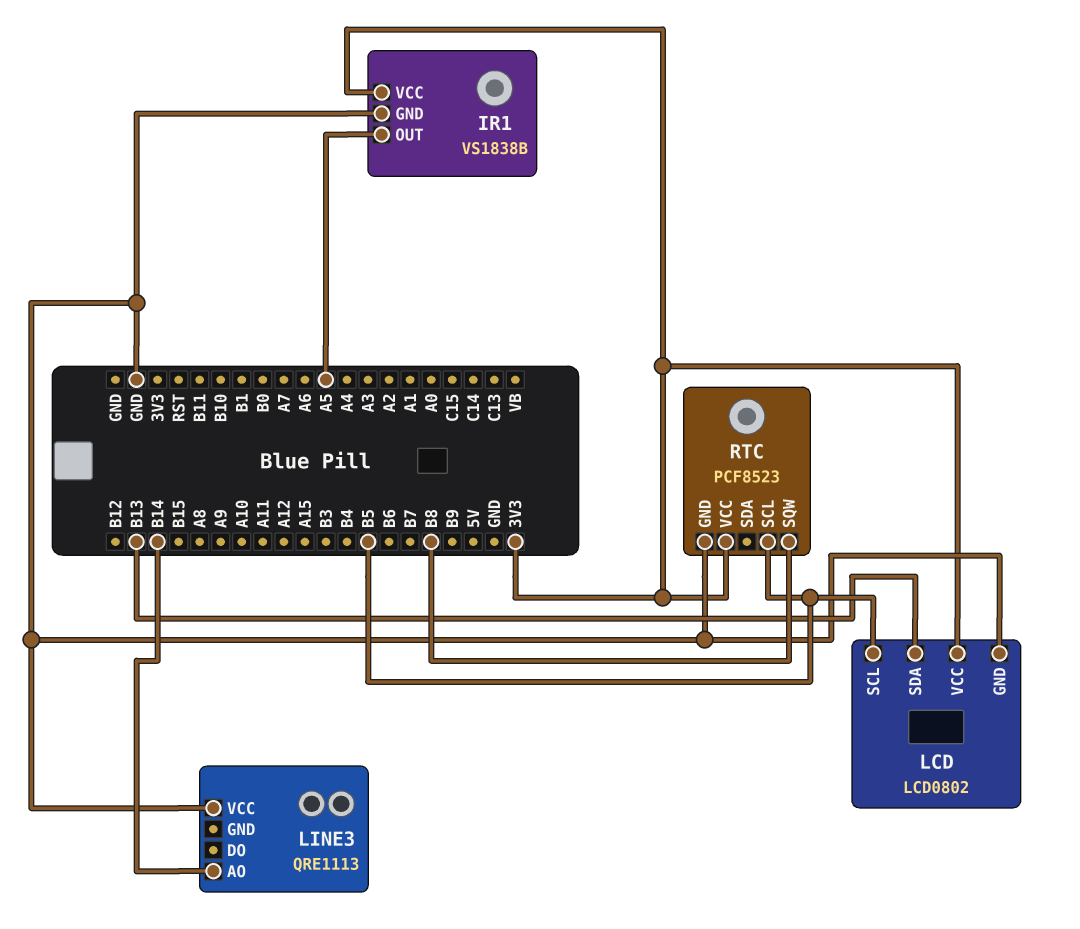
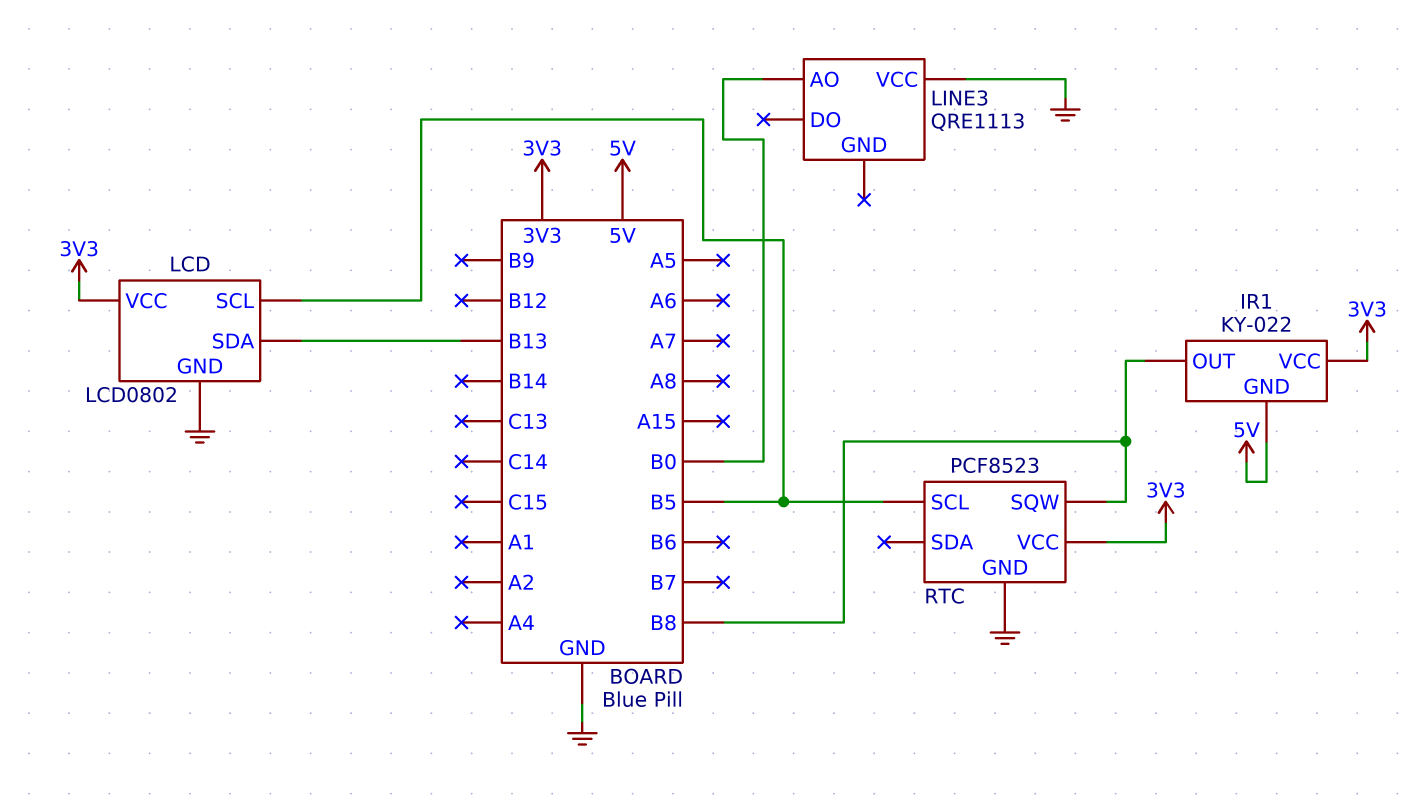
IR1: VS1838B -> KY-022
IR1 pin GND: GND -> 5V
IR1 pin OUT: A5 -> B8
LINE3 pin AO: B14 -> B0

